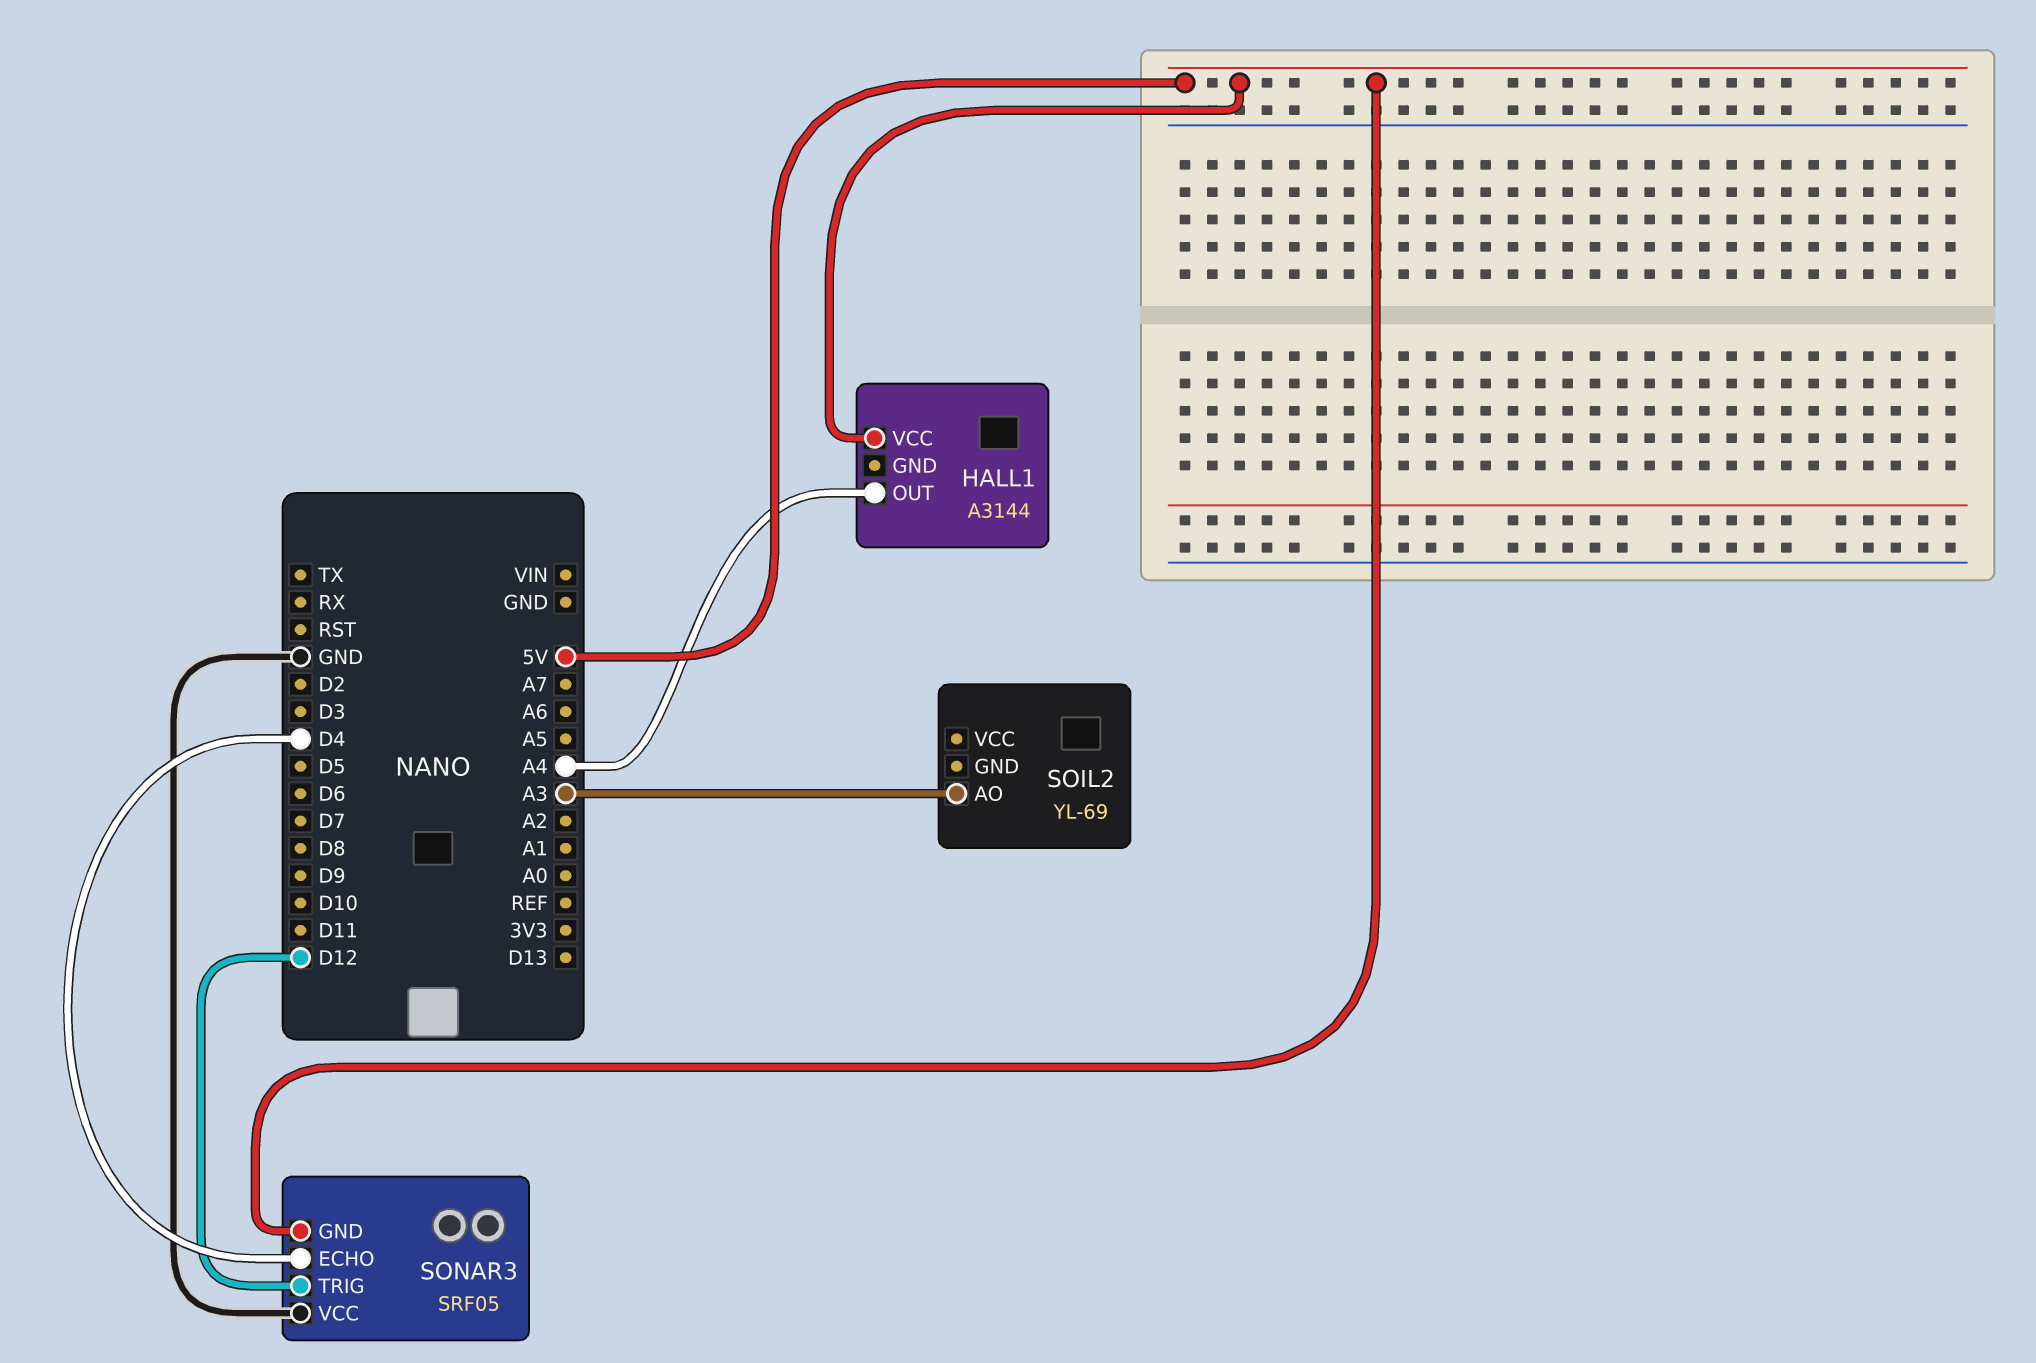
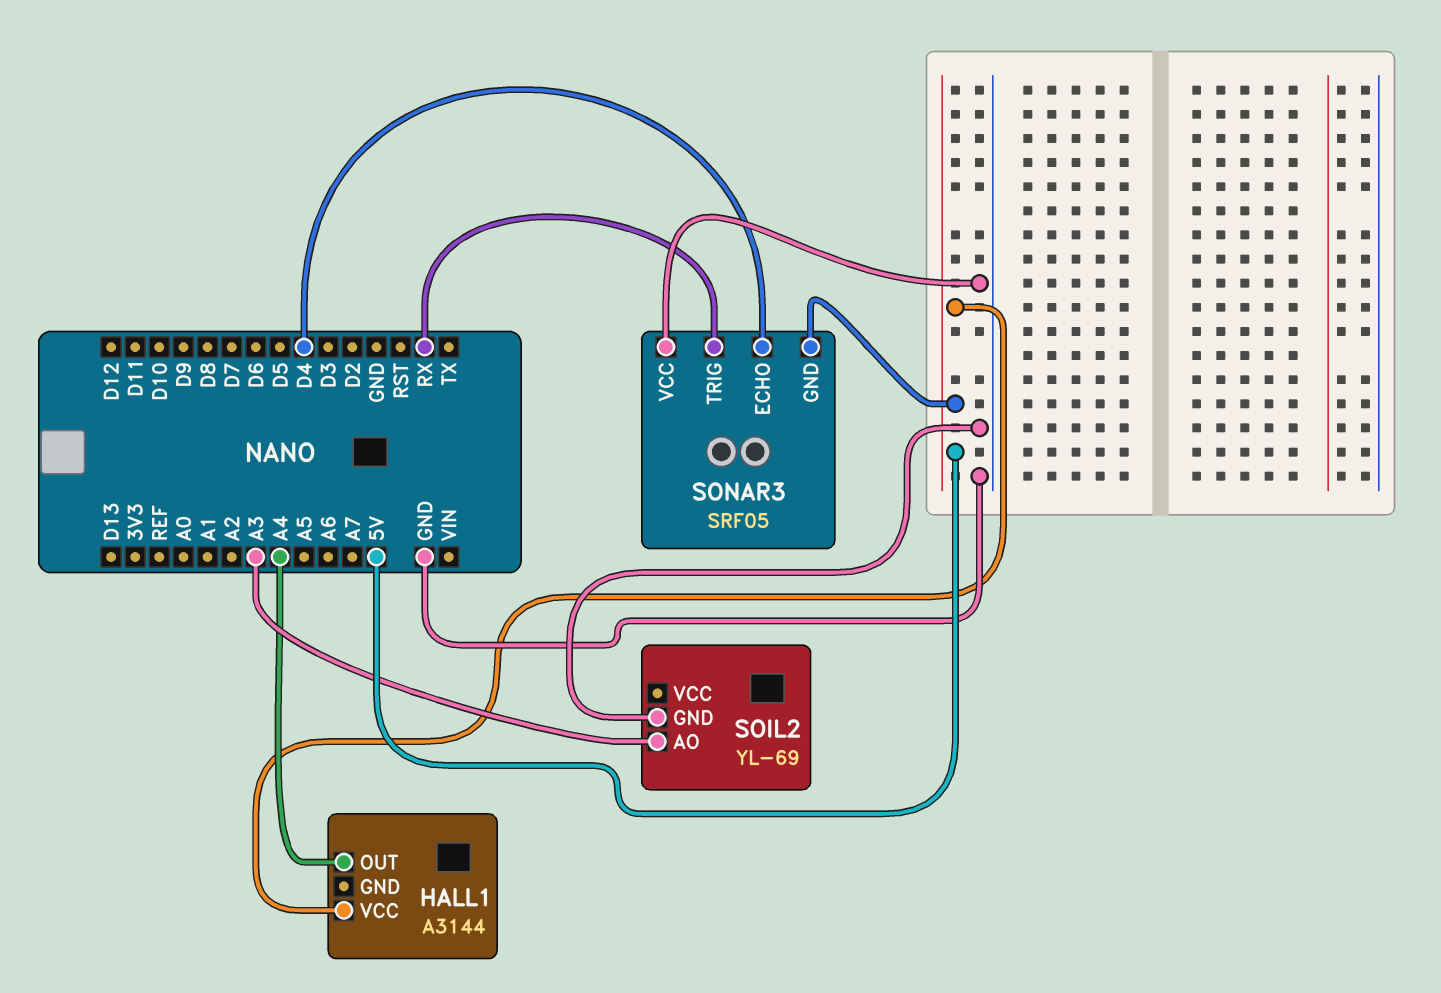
SOIL2 pin GND: none -> GND
SONAR3 pin TRIG: D12 -> RX

